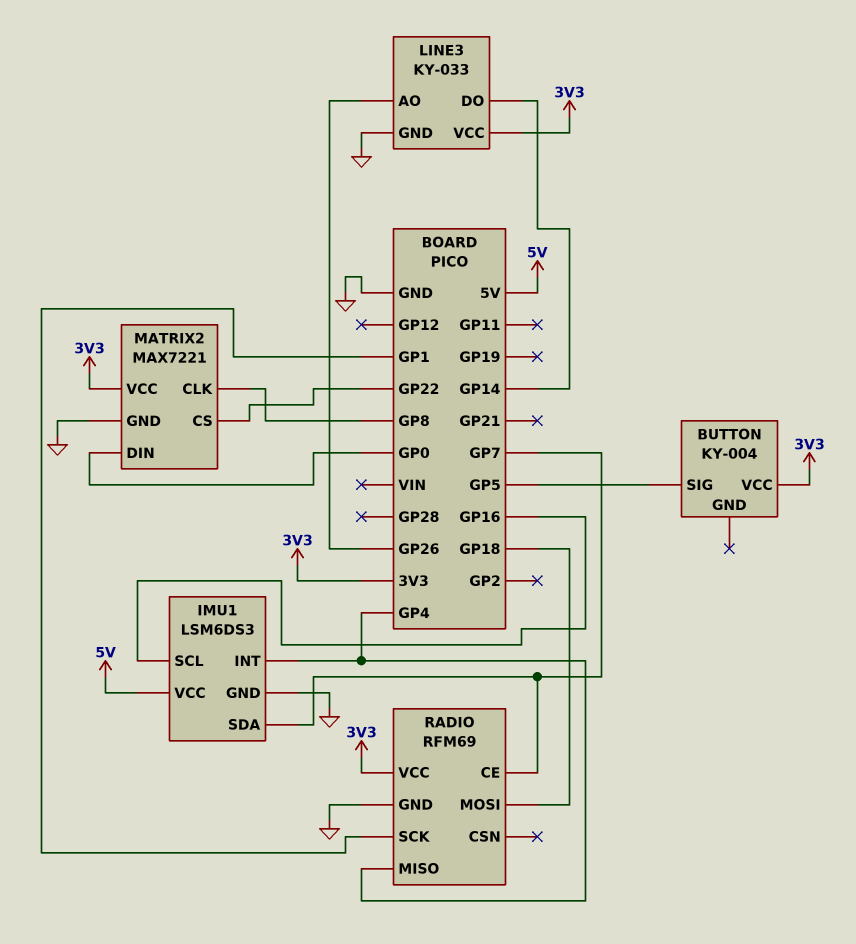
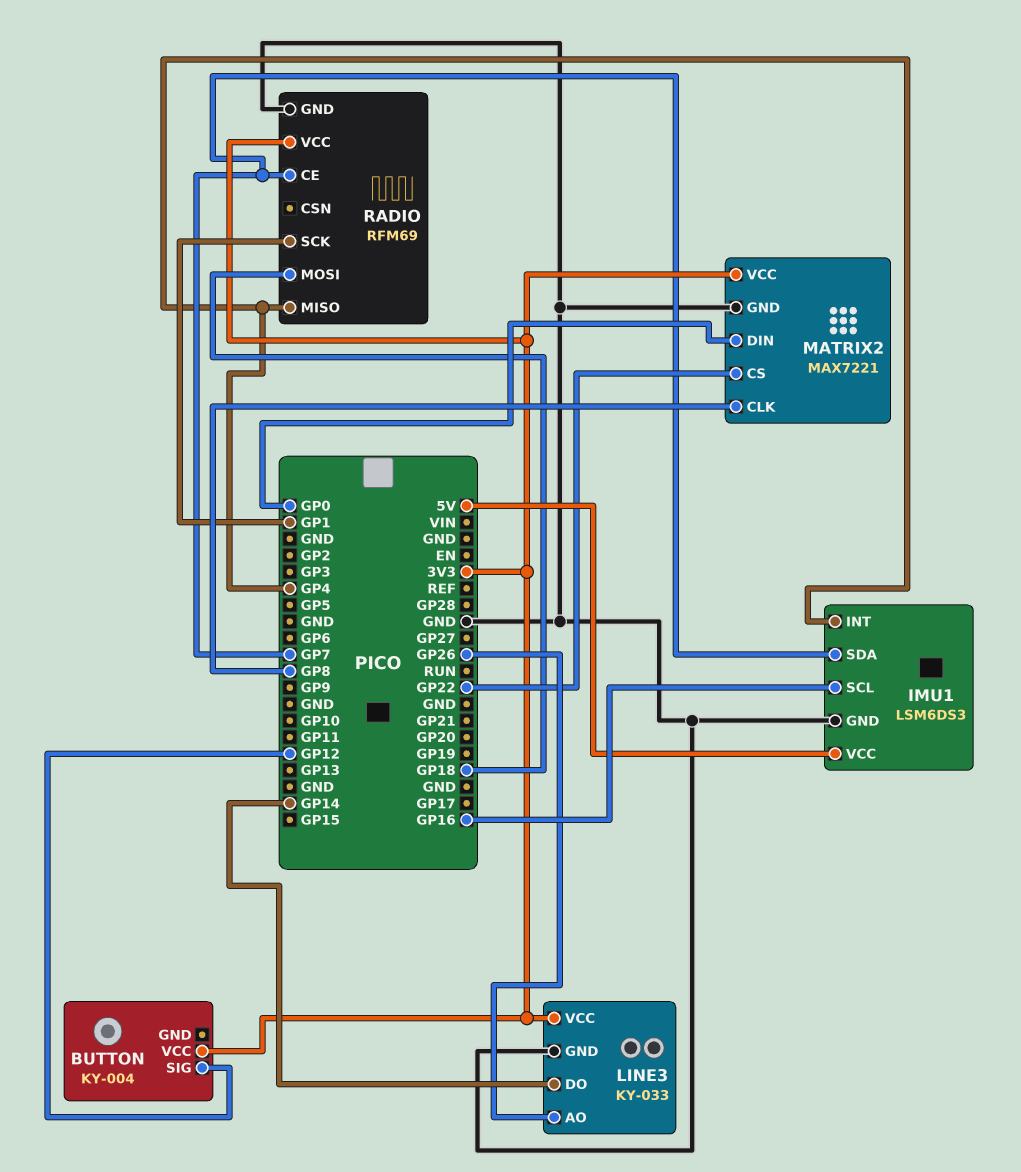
BUTTON pin SIG: GP5 -> GP12

